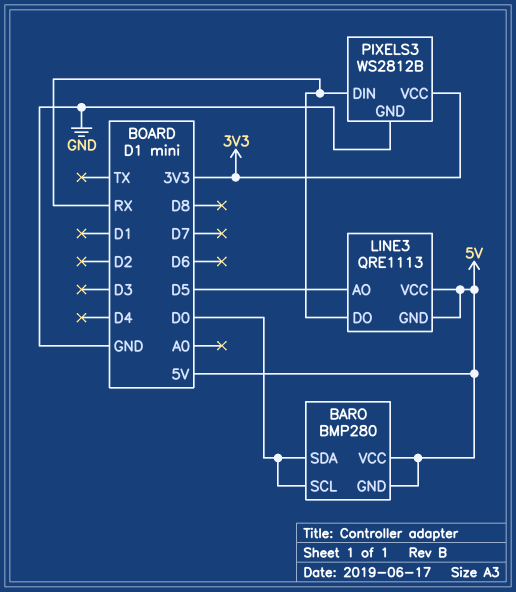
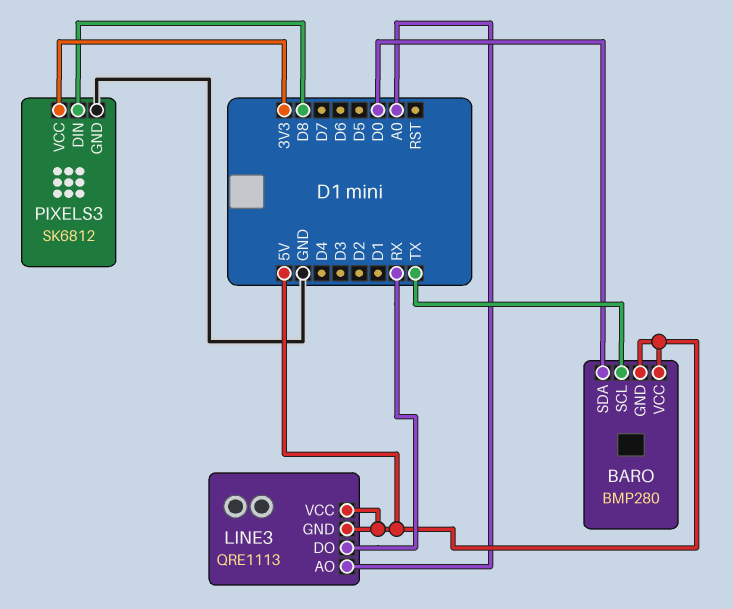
BARO pin SCL: D0 -> TX
LINE3 pin AO: D5 -> A0
PIXELS3: WS2812B -> SK6812
PIXELS3 pin DIN: RX -> D8

